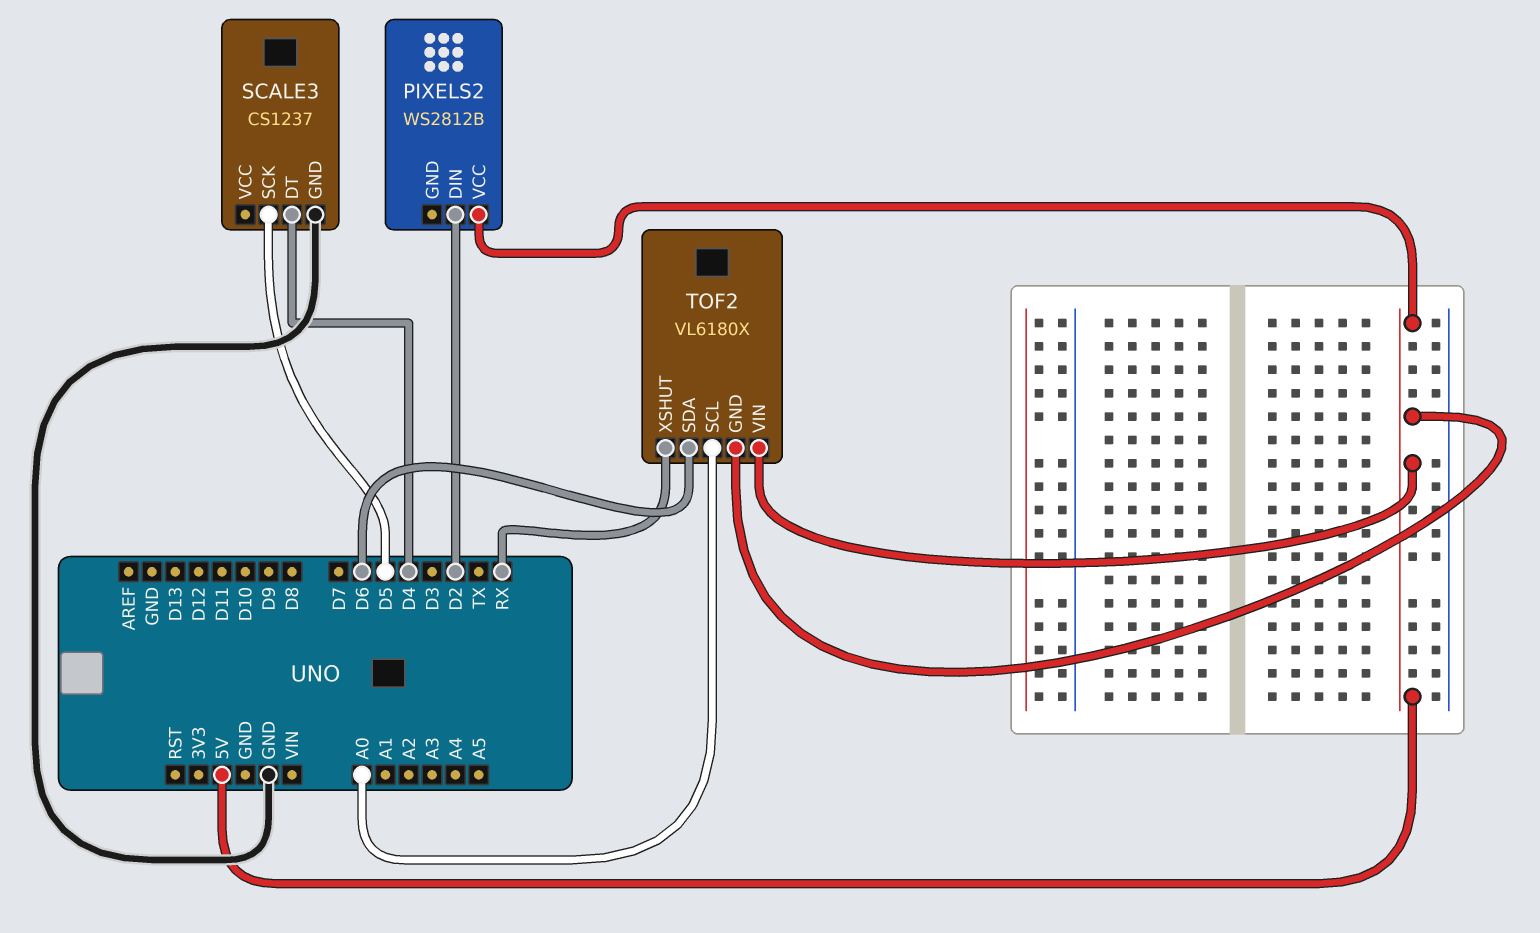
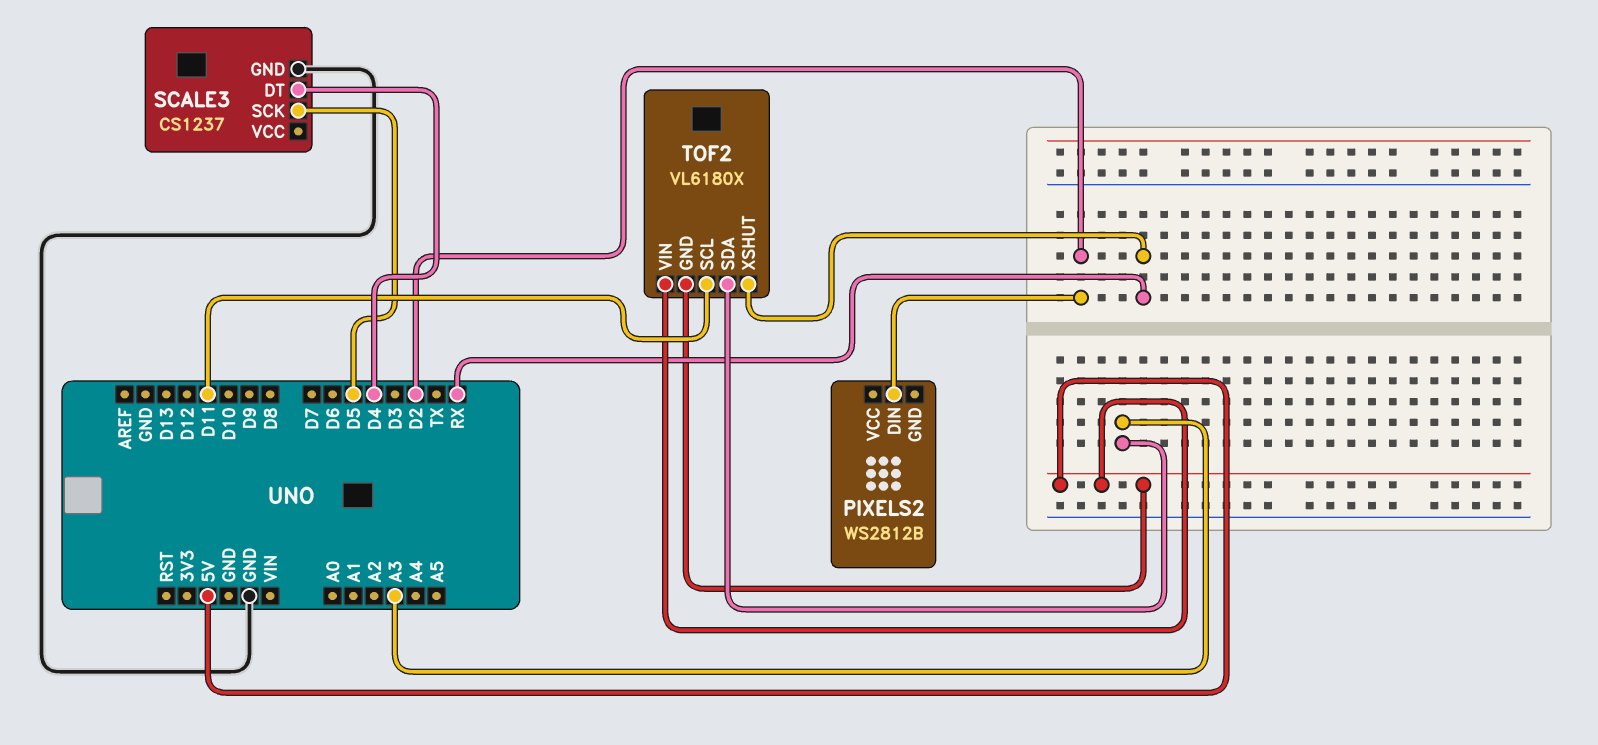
PIXELS2 pin VCC: 5V -> none
TOF2 pin SCL: A0 -> D11
TOF2 pin SDA: D6 -> A3

